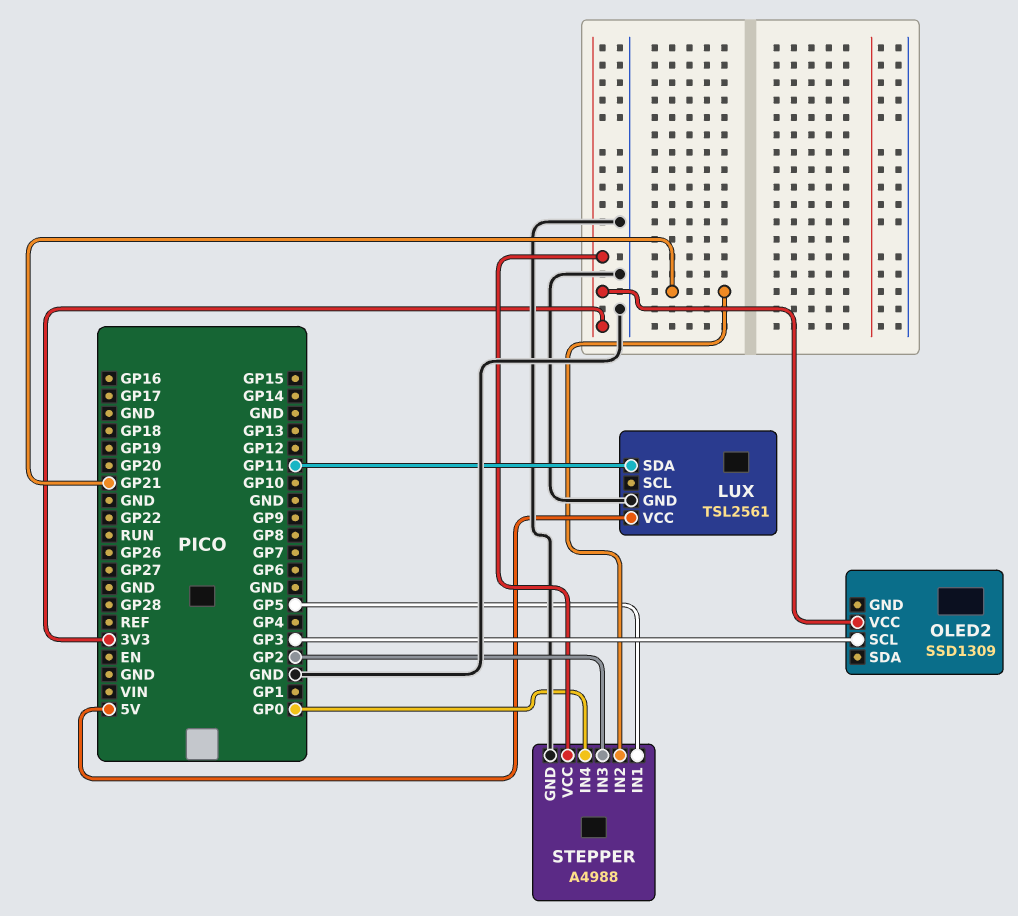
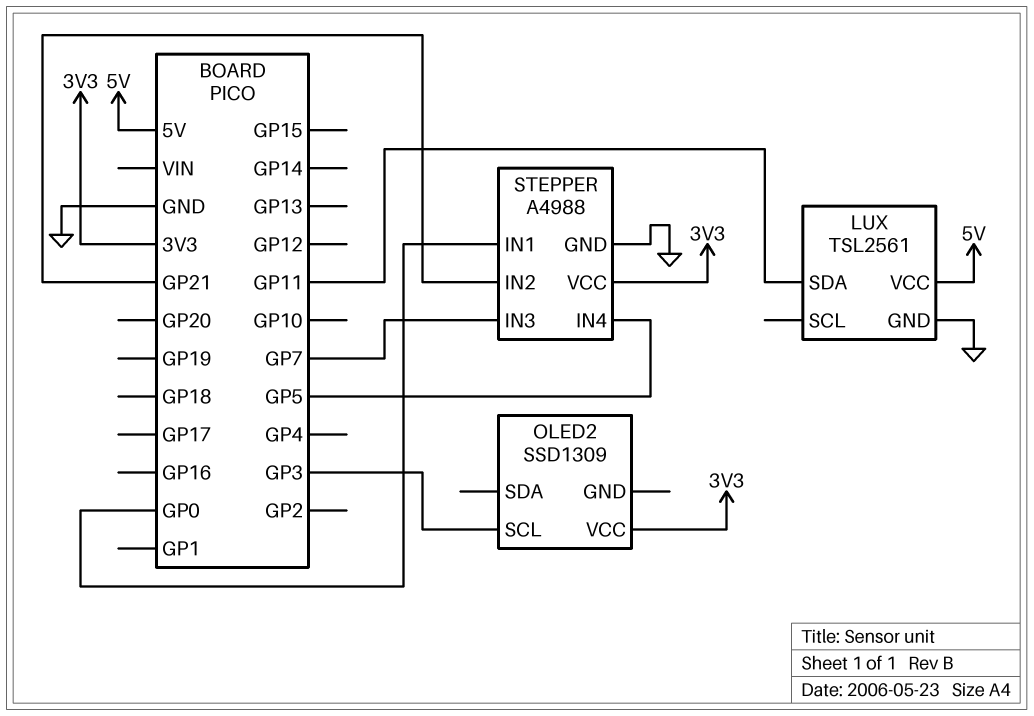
STEPPER pin IN1: GP5 -> GP0
STEPPER pin IN3: GP2 -> GP7
STEPPER pin IN4: GP0 -> GP5

